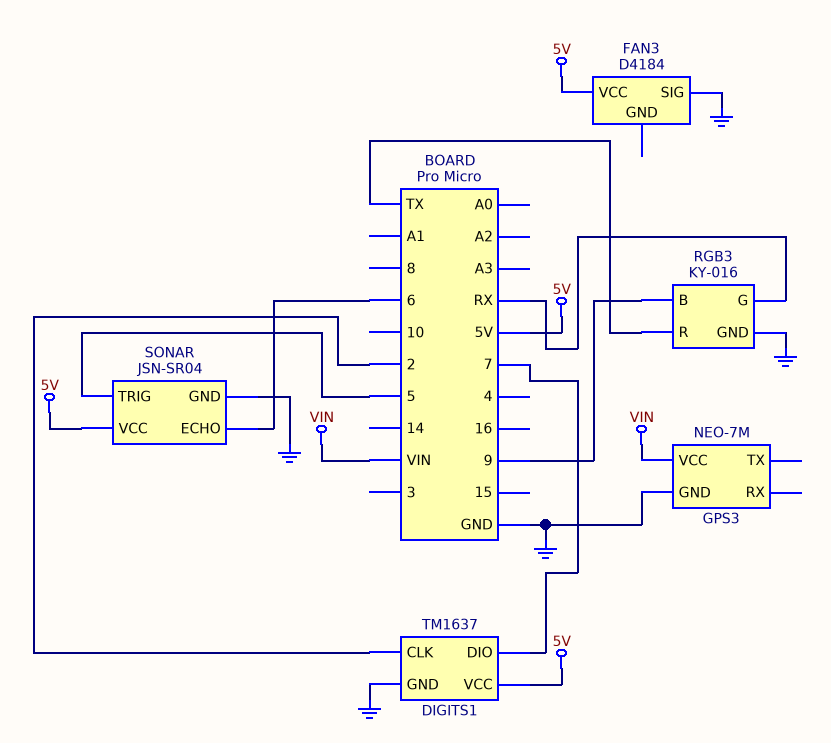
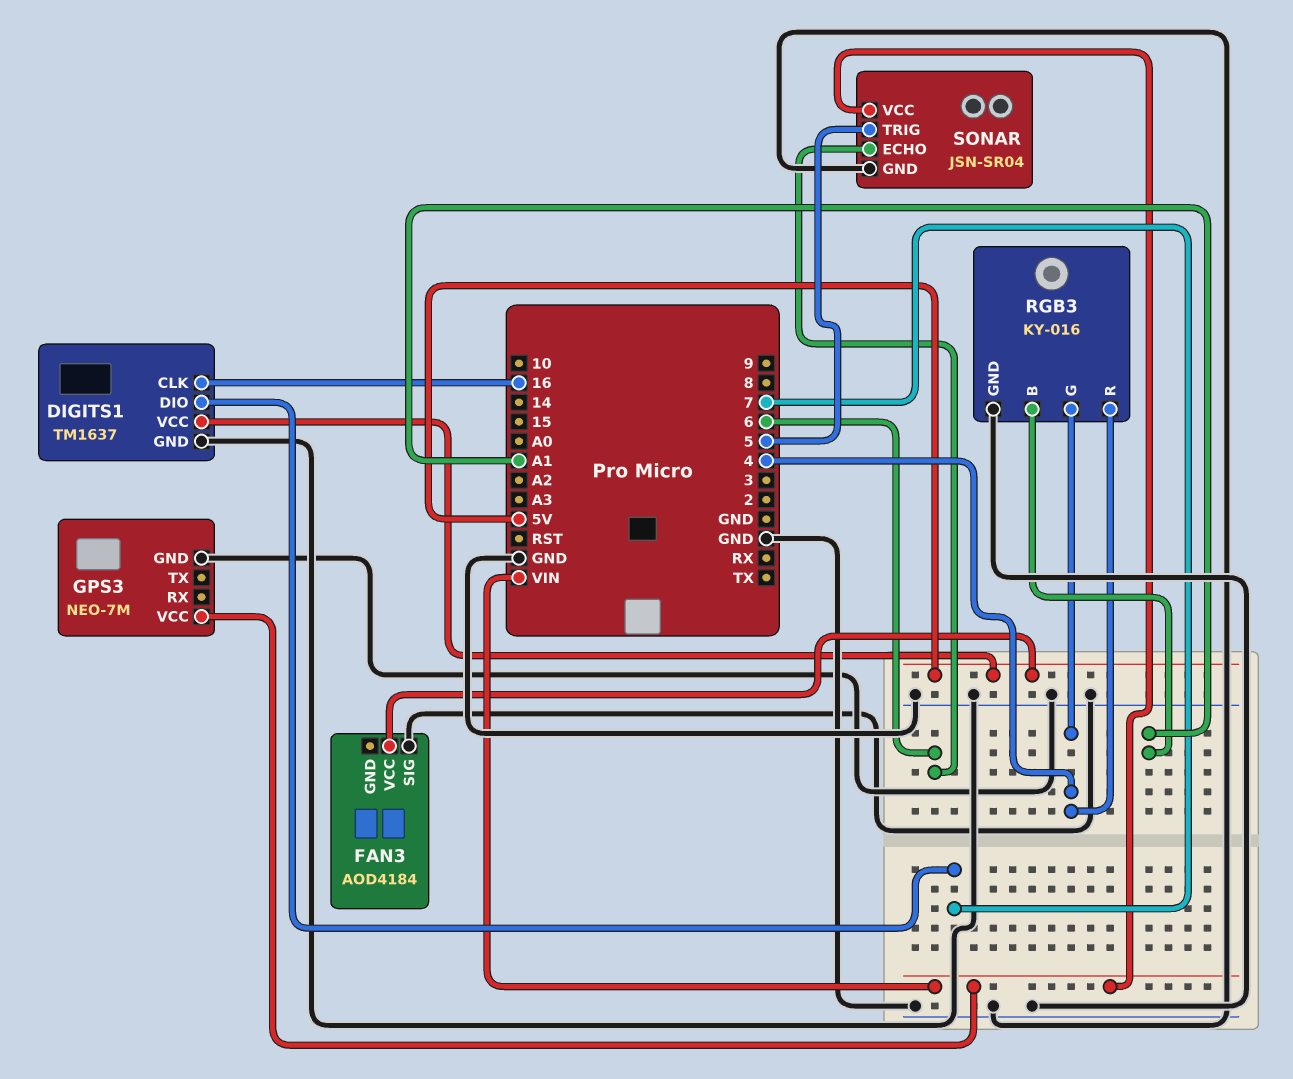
DIGITS1 pin CLK: 2 -> 16
FAN3: D4184 -> AOD4184
RGB3 pin B: 9 -> A1
RGB3 pin G: RX -> 4
RGB3 pin R: TX -> 4
SONAR pin VCC: 5V -> VIN

